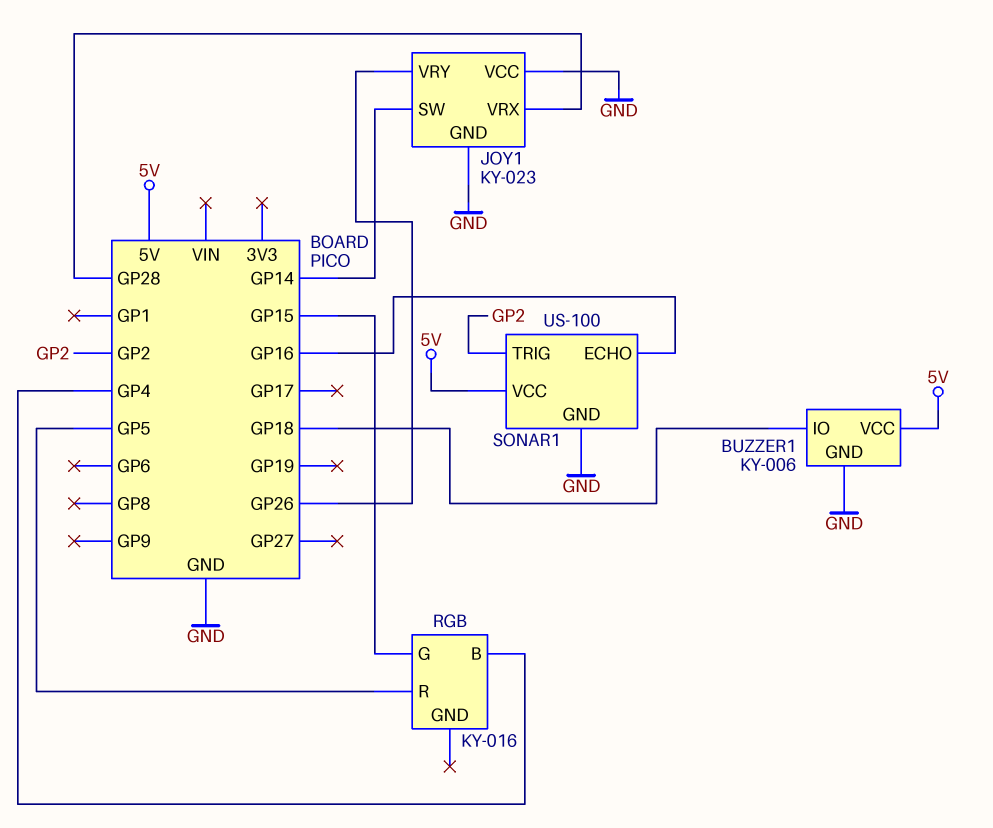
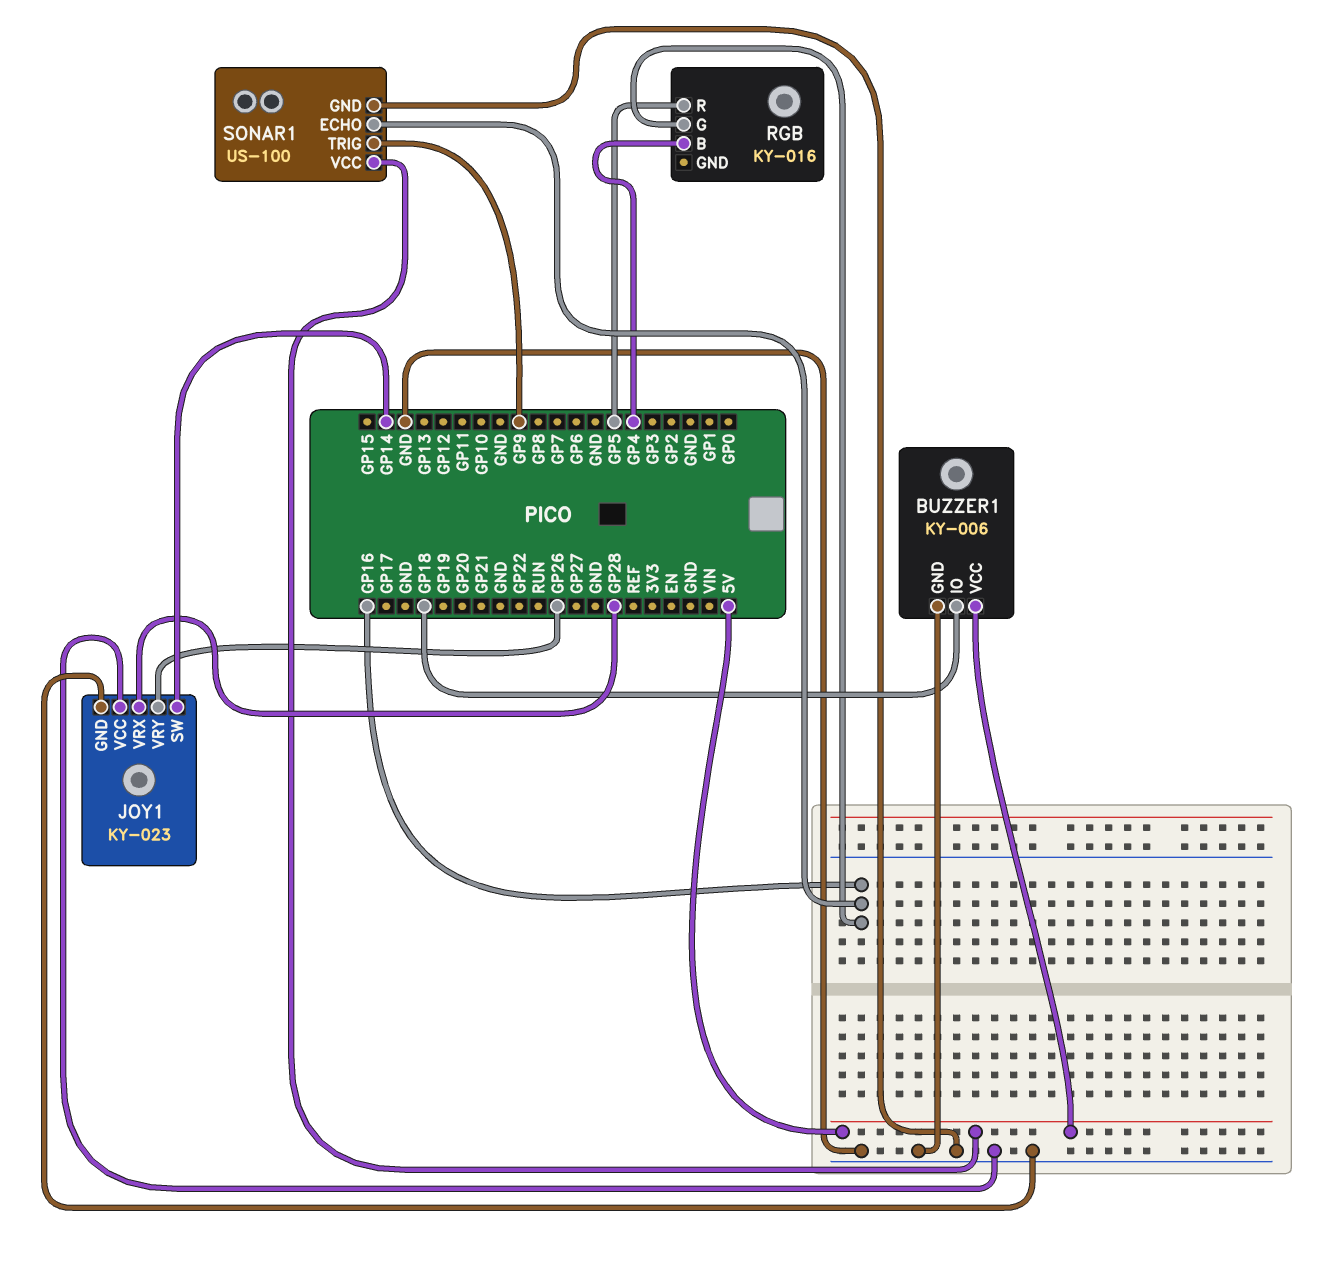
RGB pin G: GP15 -> GP16
SONAR1 pin TRIG: GP2 -> GP9

